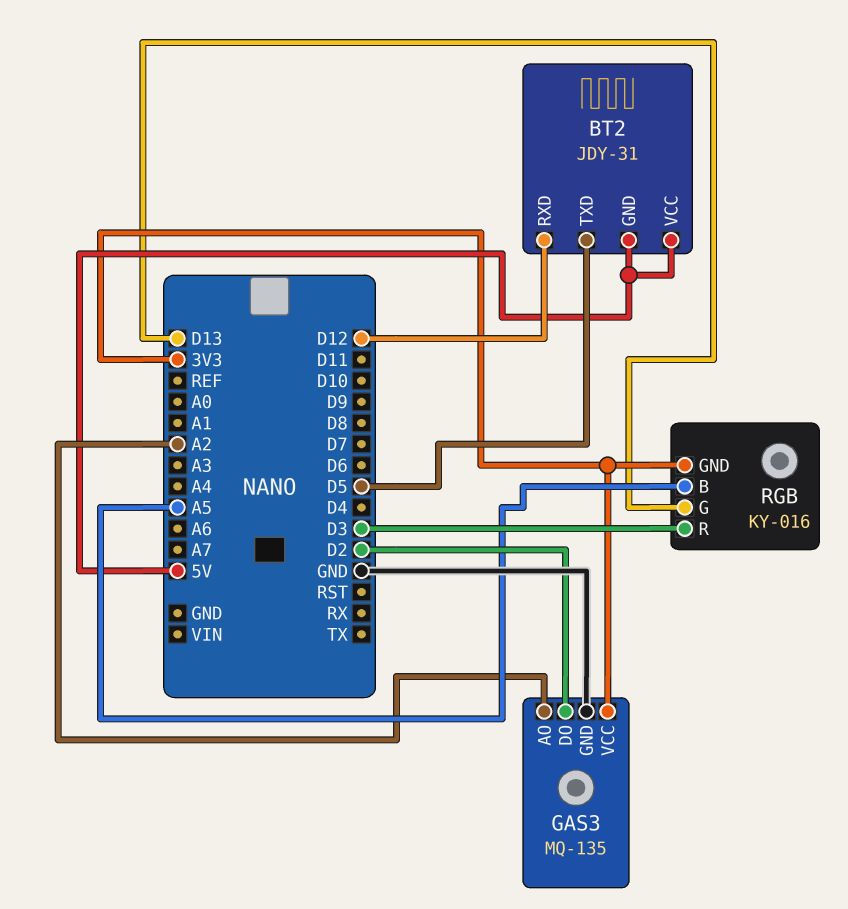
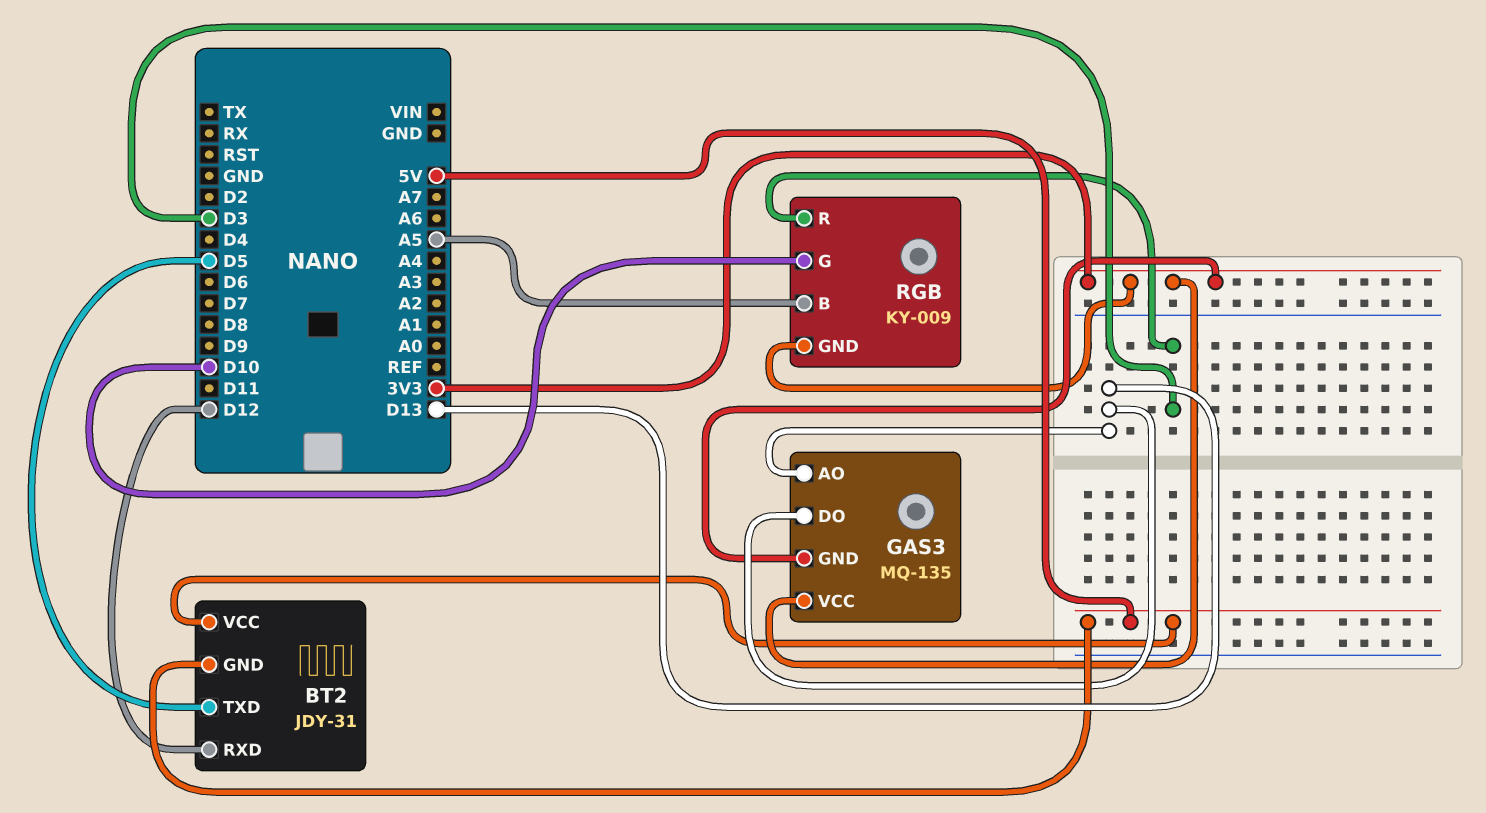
GAS3 pin AO: A2 -> D13
GAS3 pin DO: D2 -> D13
GAS3 pin GND: GND -> 3V3
RGB: KY-016 -> KY-009
RGB pin G: D13 -> D10

